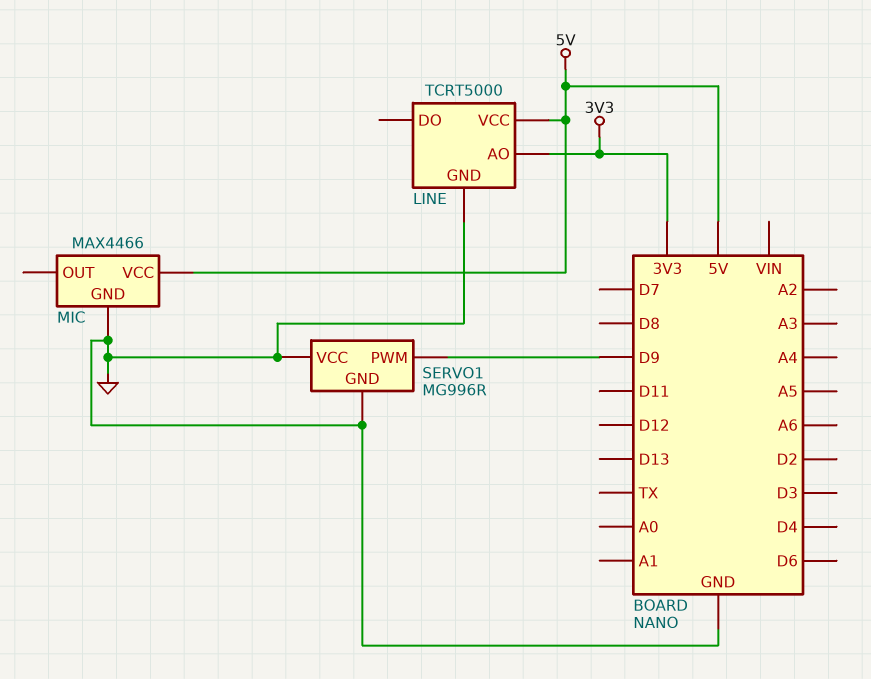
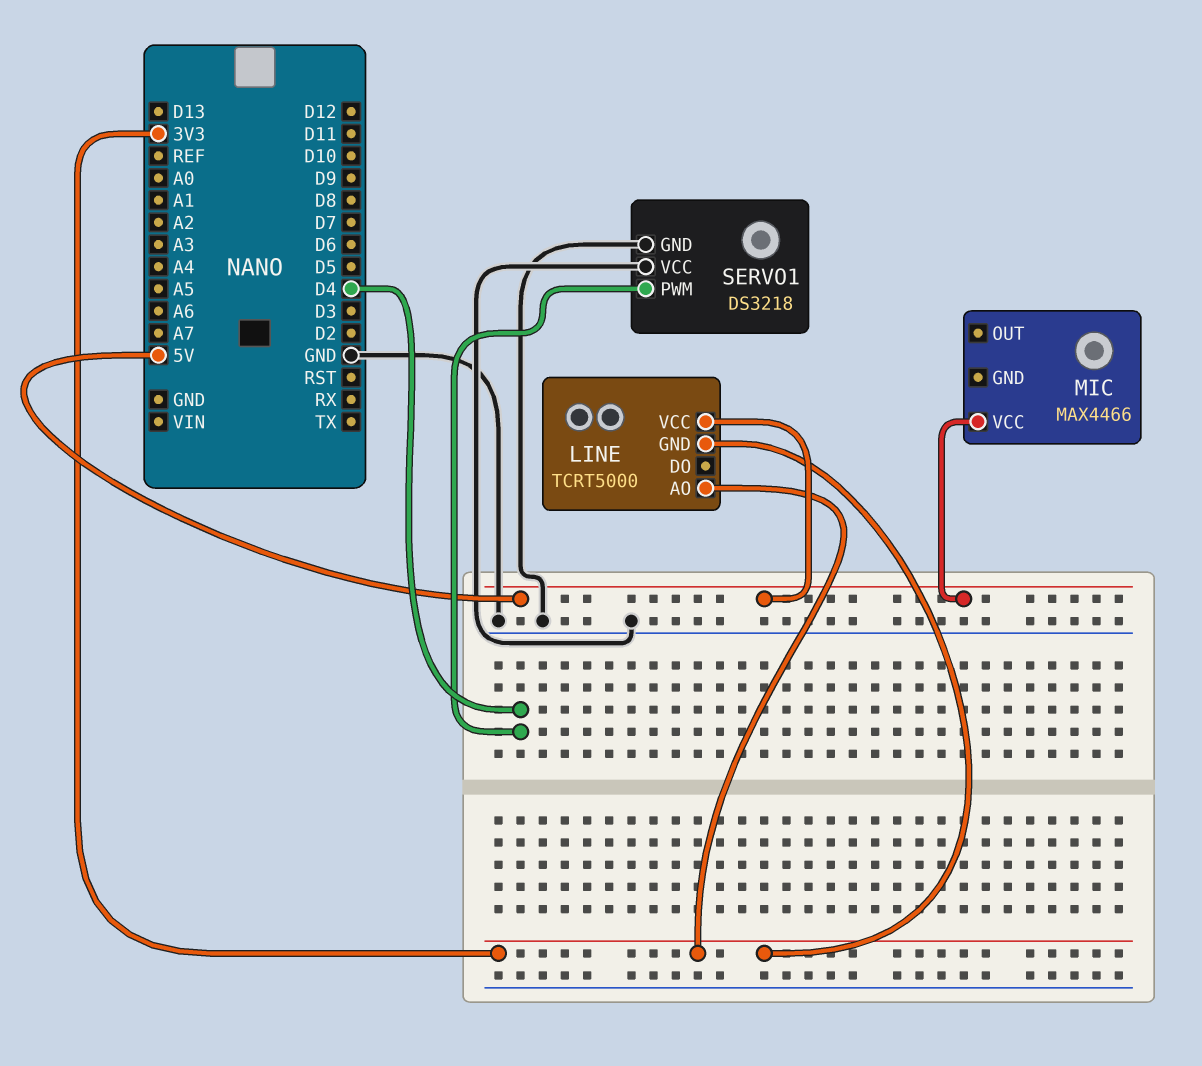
LINE pin GND: GND -> 3V3
MIC pin GND: GND -> none
SERVO1: MG996R -> DS3218
SERVO1 pin PWM: D9 -> D4

